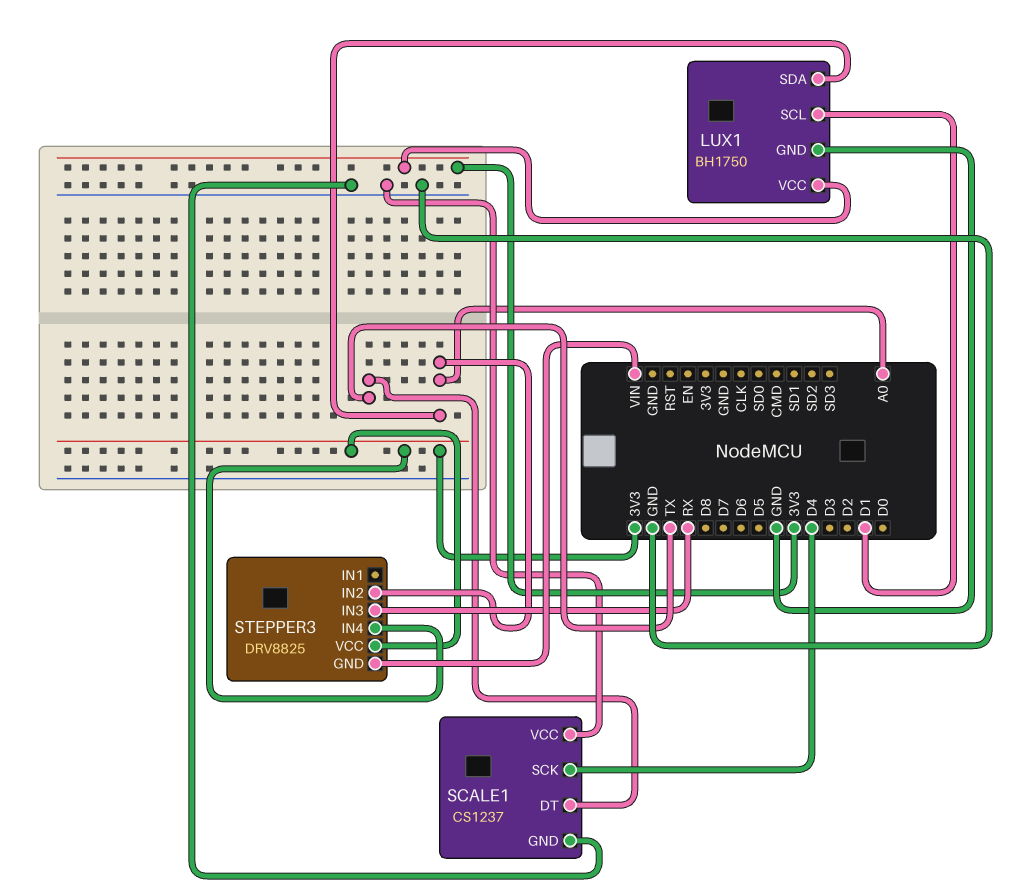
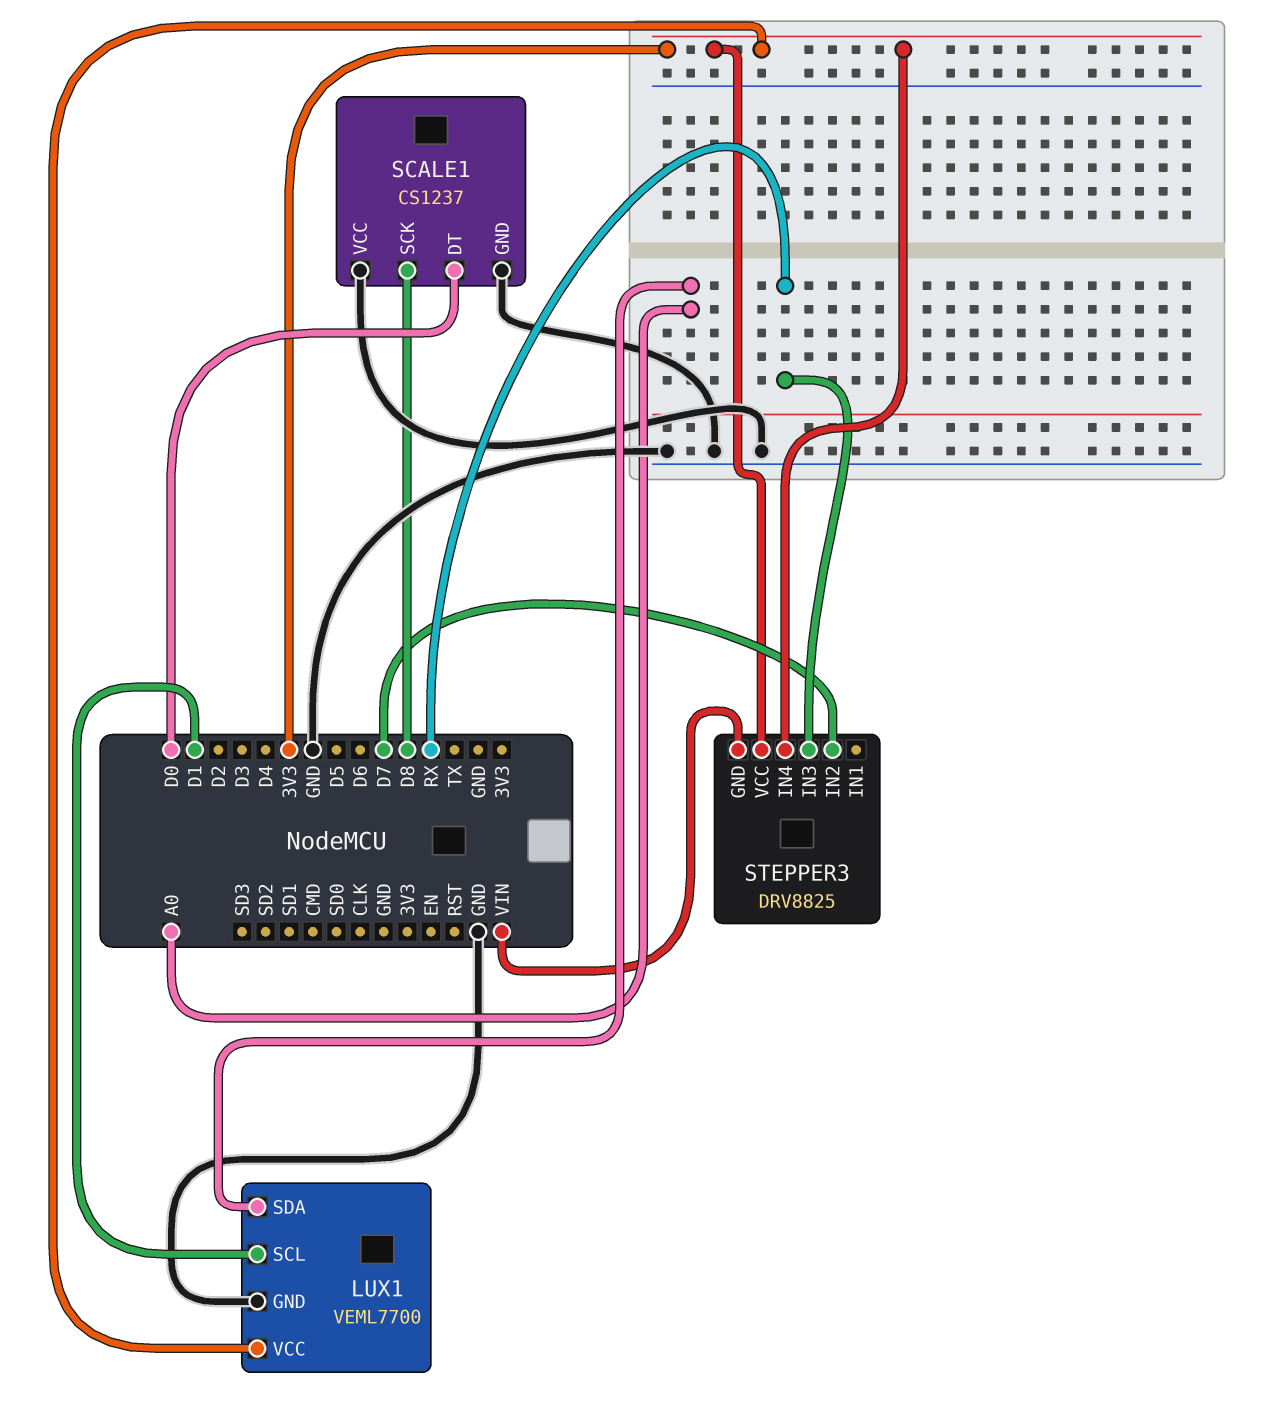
LUX1: BH1750 -> VEML7700
SCALE1 pin DT: TX -> D0
SCALE1 pin SCK: D4 -> D8
STEPPER3 pin IN2: A0 -> D7

